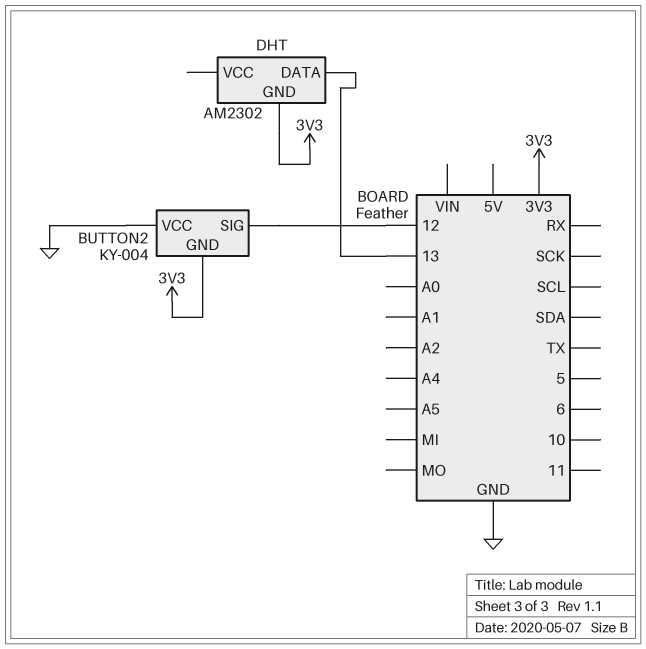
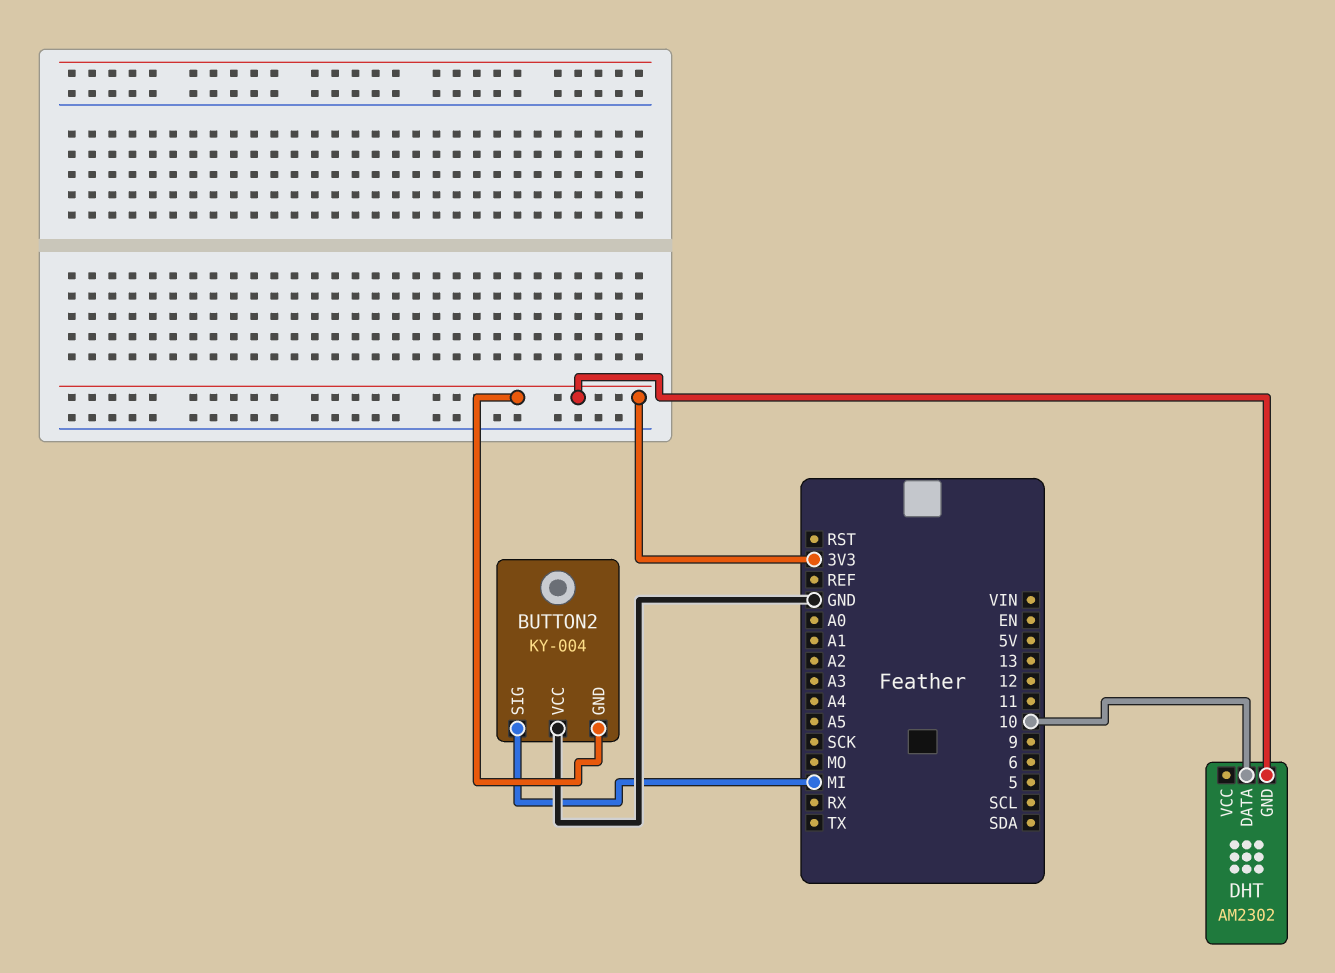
BUTTON2 pin SIG: 12 -> MI
DHT pin DATA: 13 -> 10

